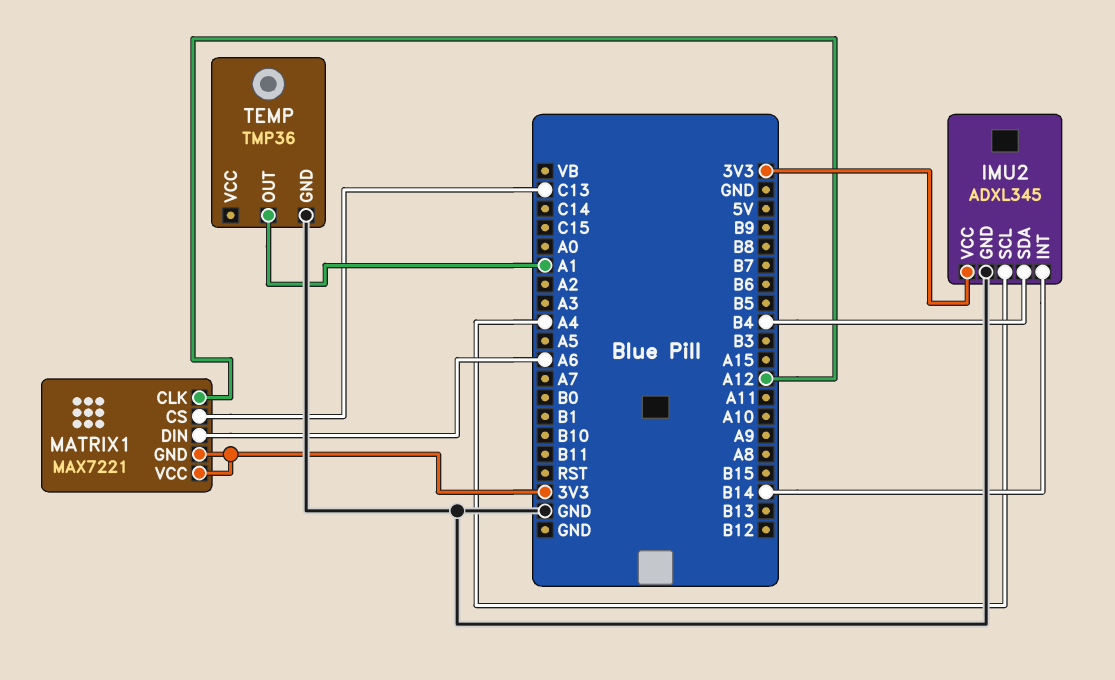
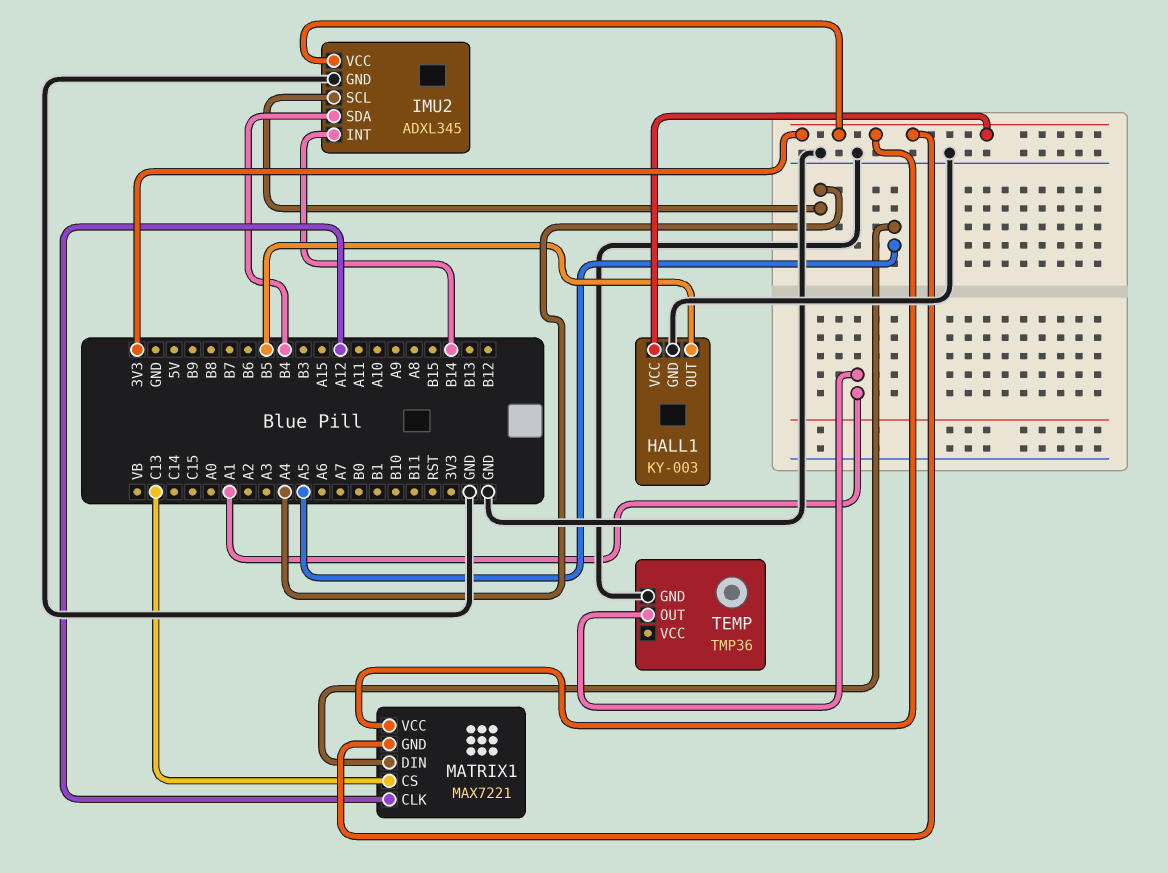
HALL1: none -> KY-003
HALL1 pin GND: none -> GND
HALL1 pin OUT: none -> B5
HALL1 pin VCC: none -> 3V3
MATRIX1 pin DIN: A6 -> A5

